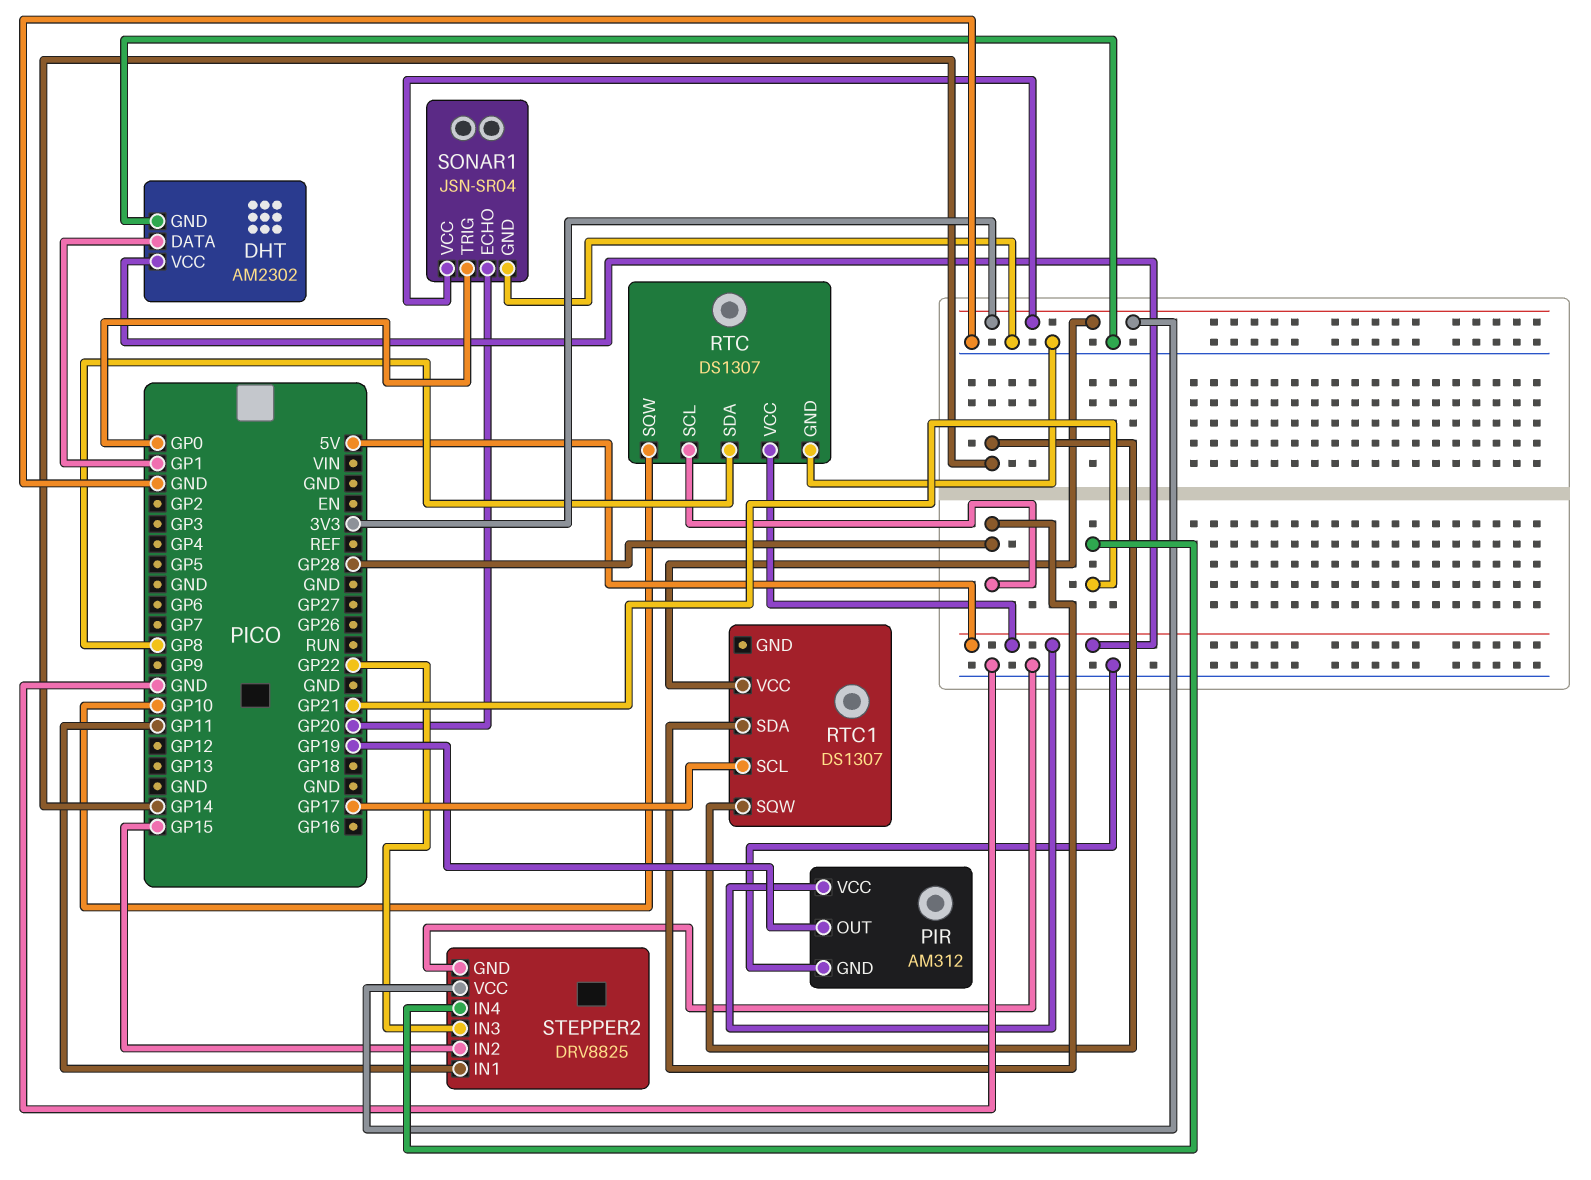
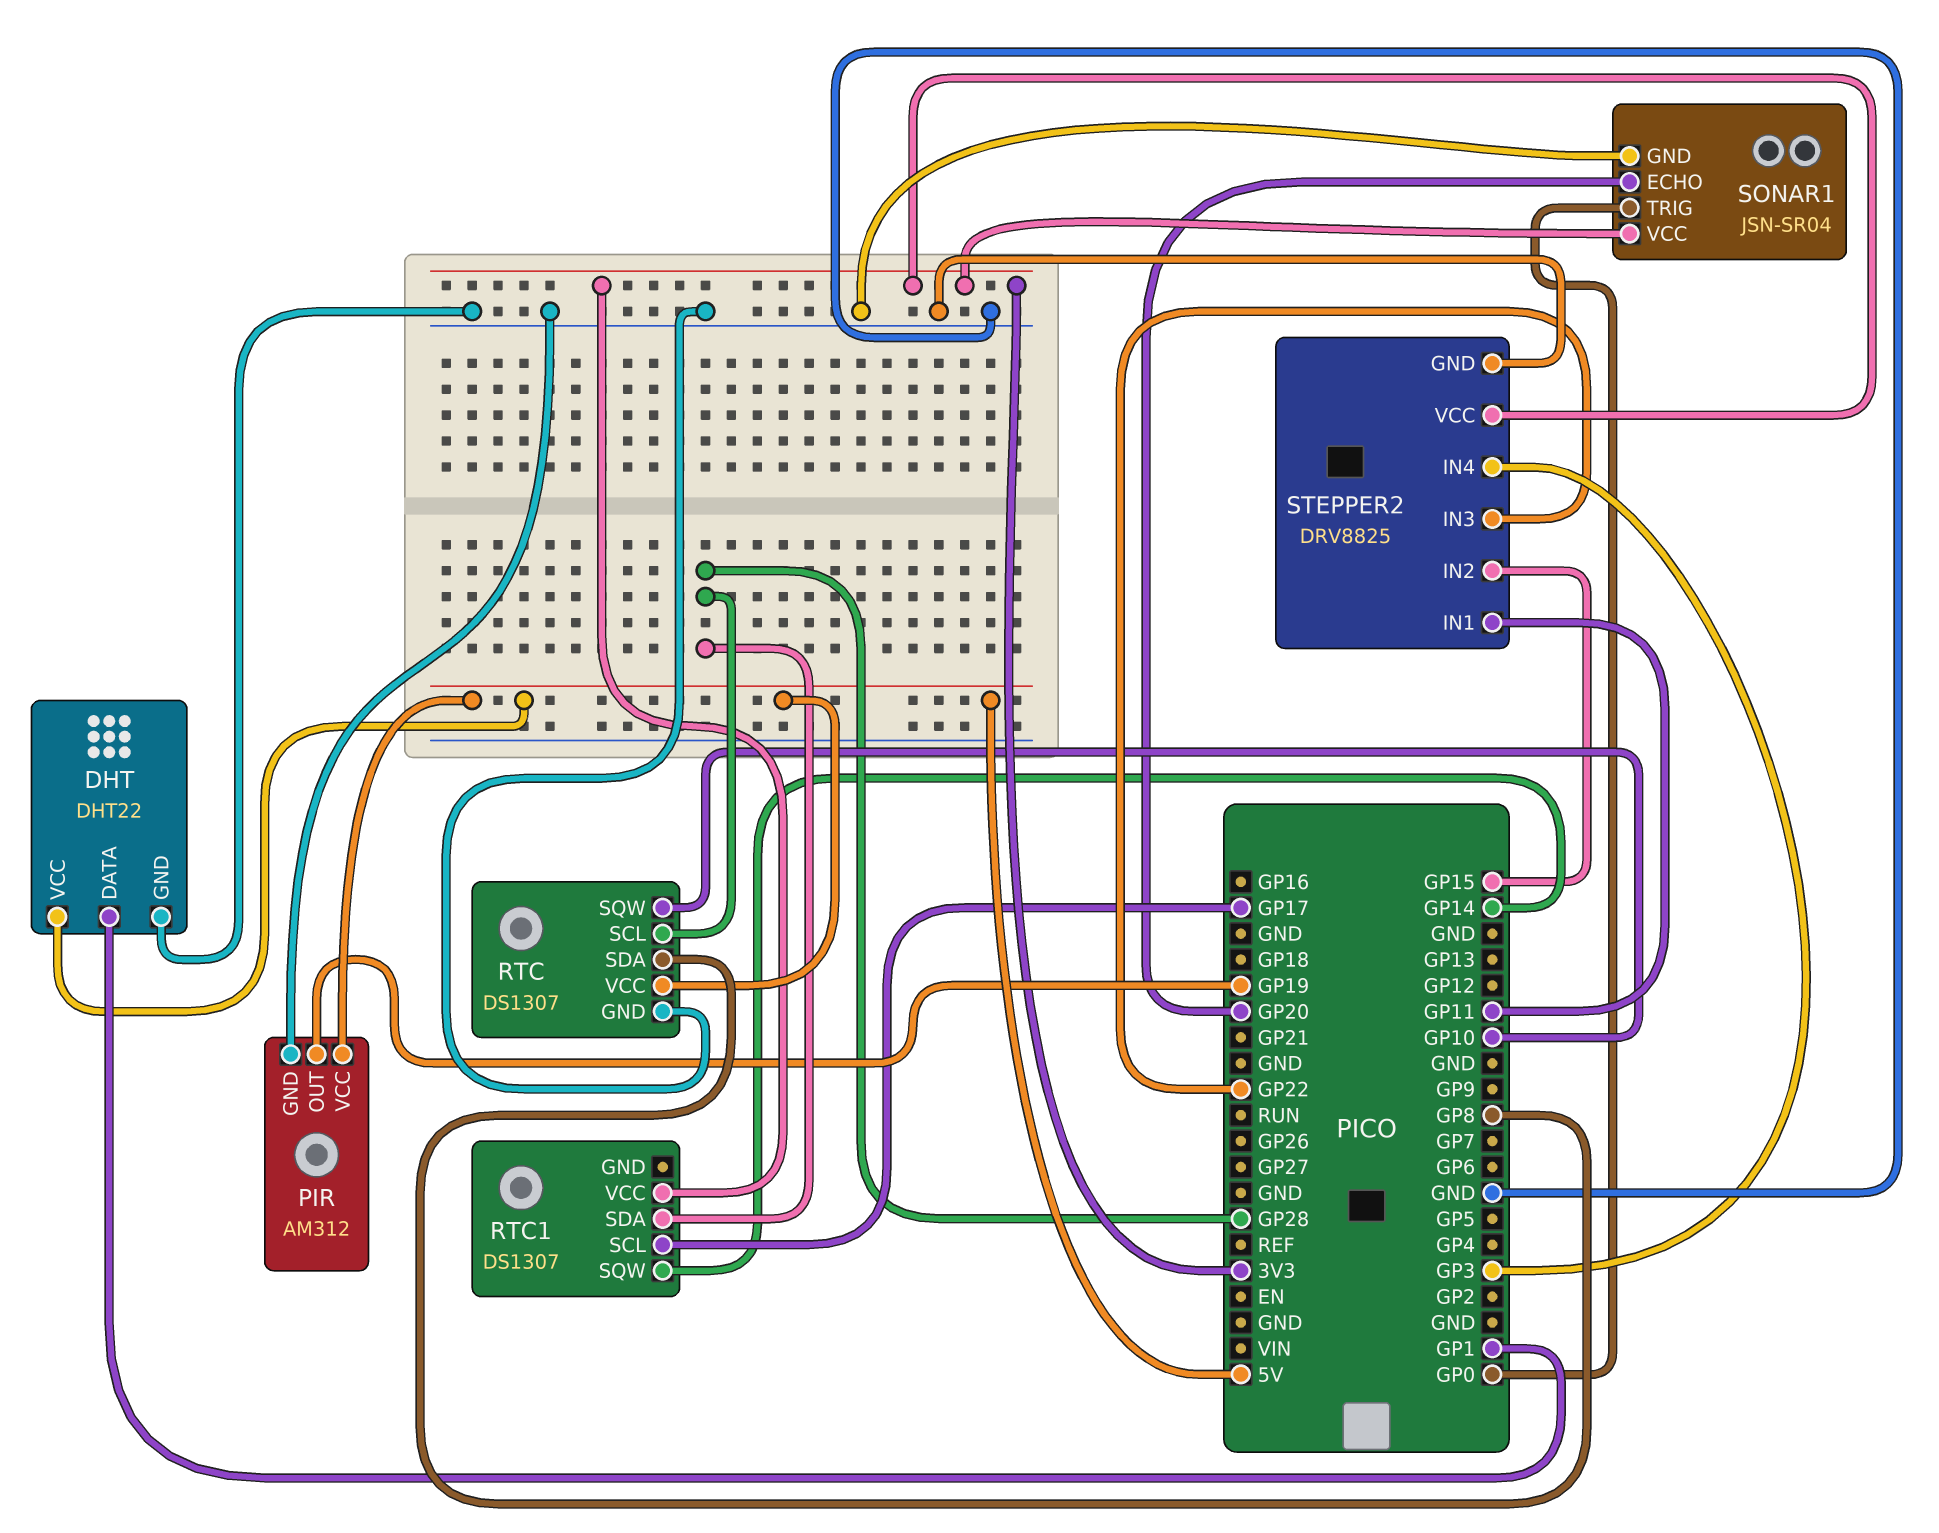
DHT: AM2302 -> DHT22
STEPPER2 pin IN4: GP21 -> GP3

